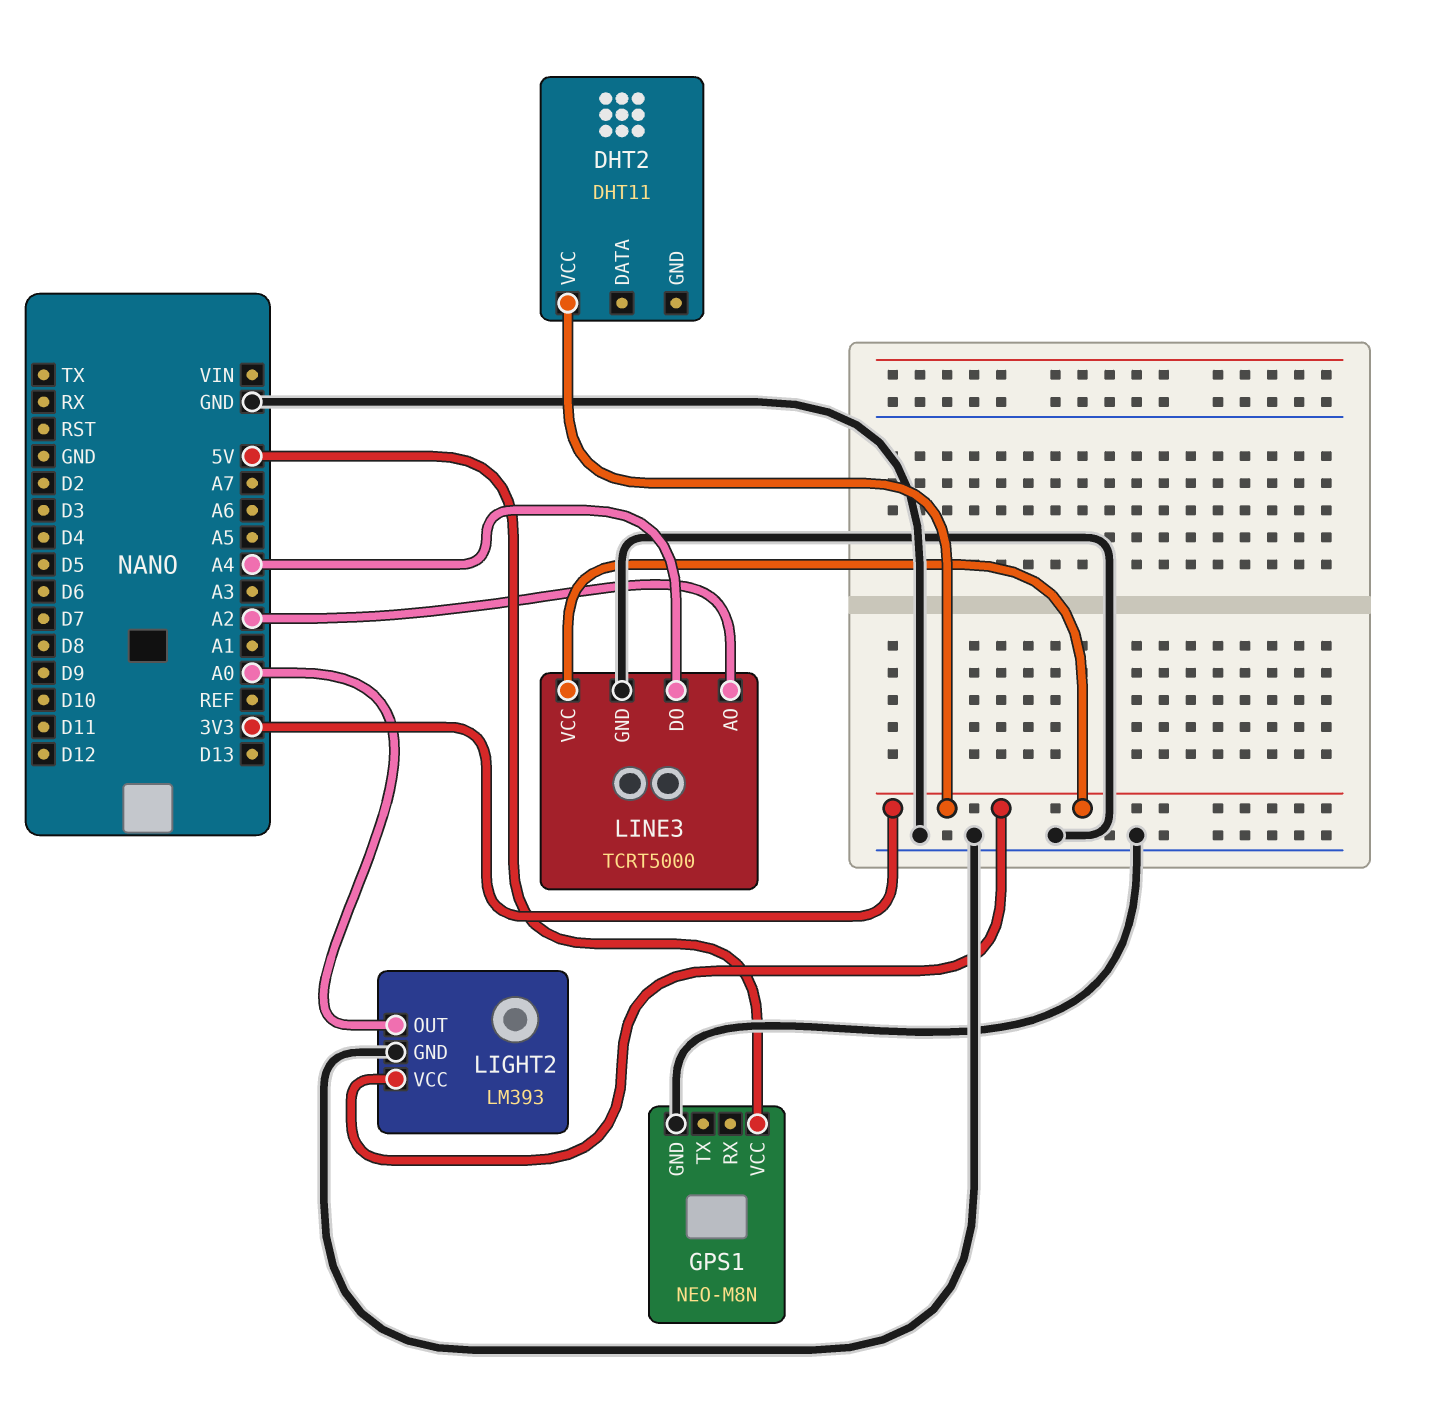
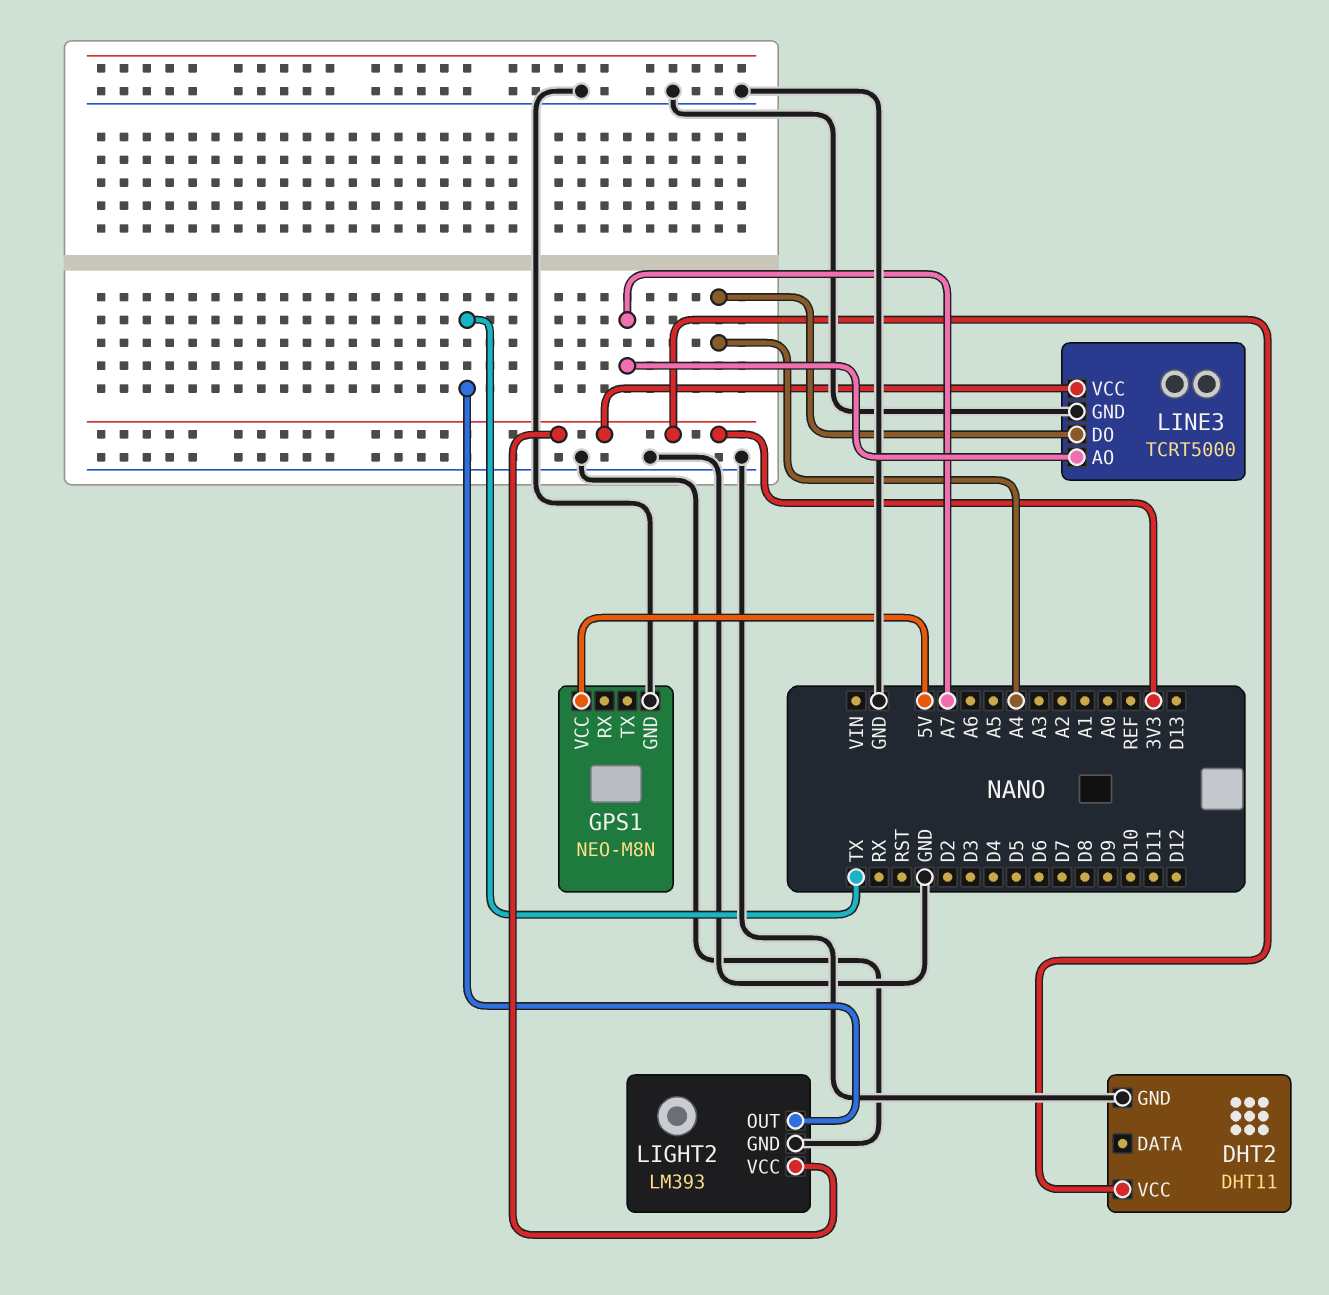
DHT2 pin GND: none -> GND
LIGHT2 pin OUT: A0 -> TX
LINE3 pin AO: A2 -> A7

